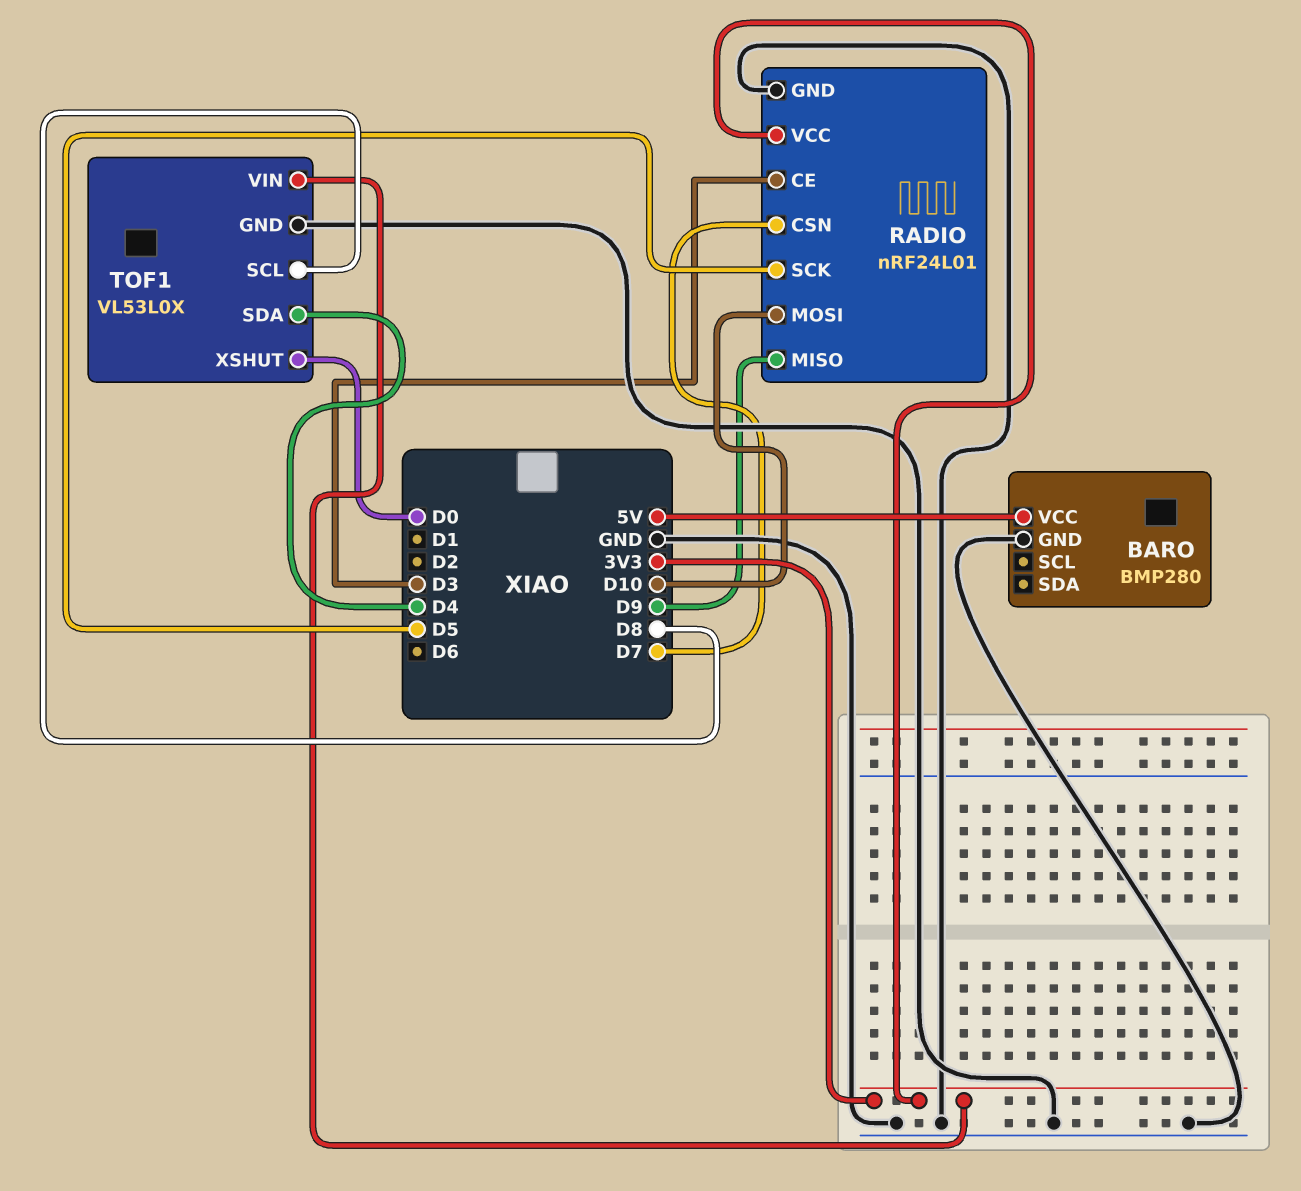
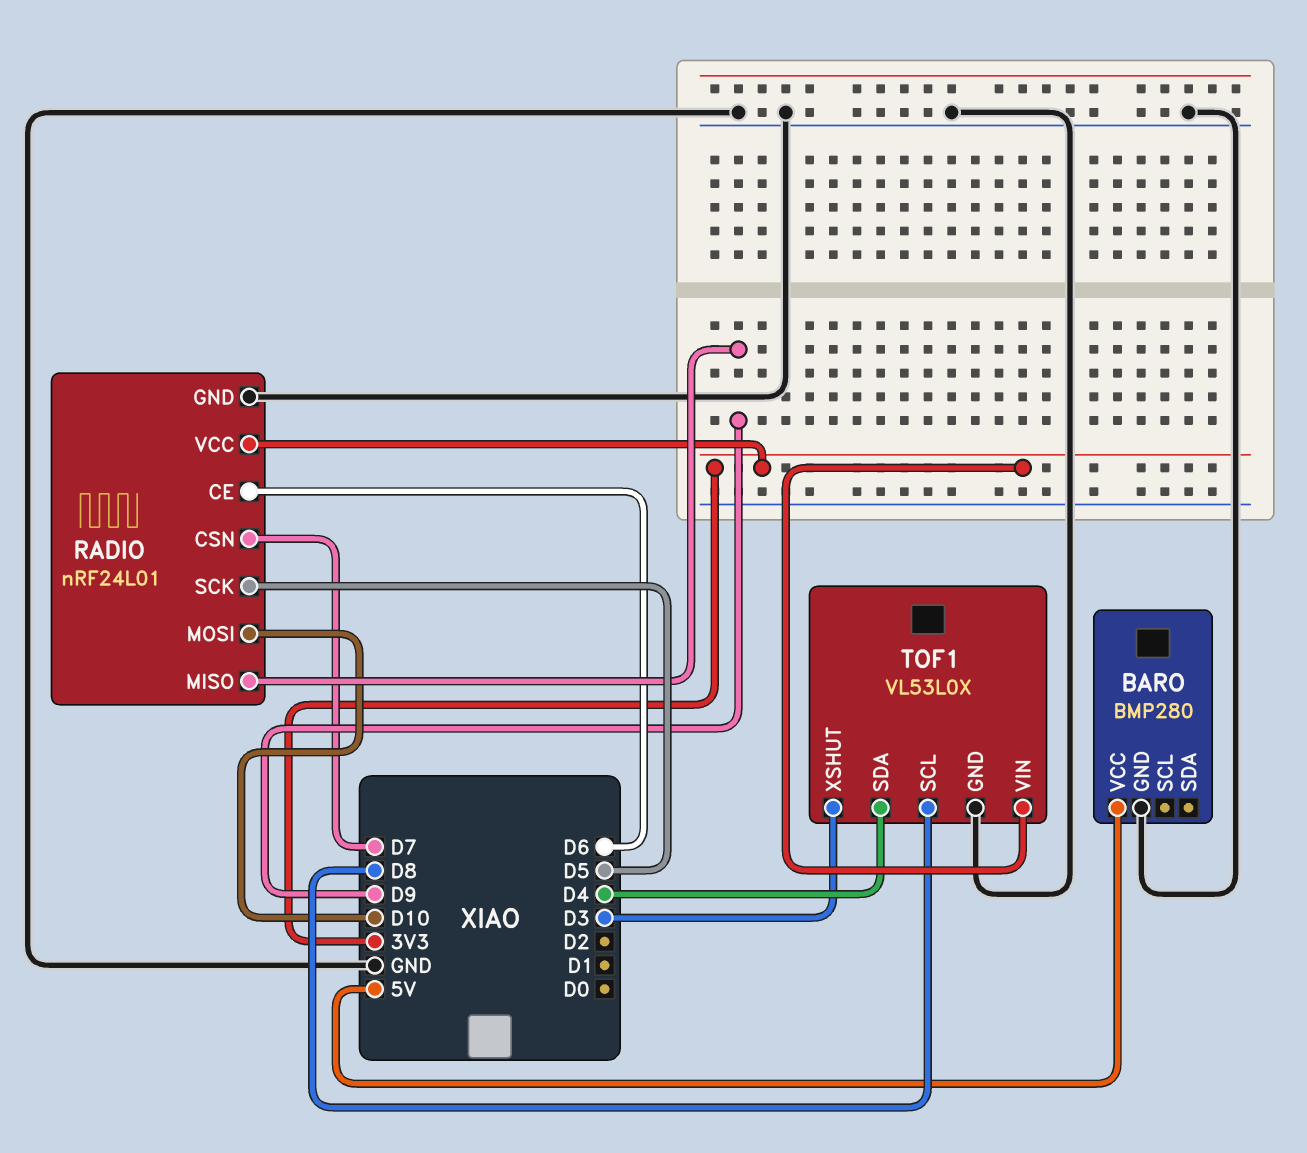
RADIO pin CE: D3 -> D6
TOF1 pin XSHUT: D0 -> D3

